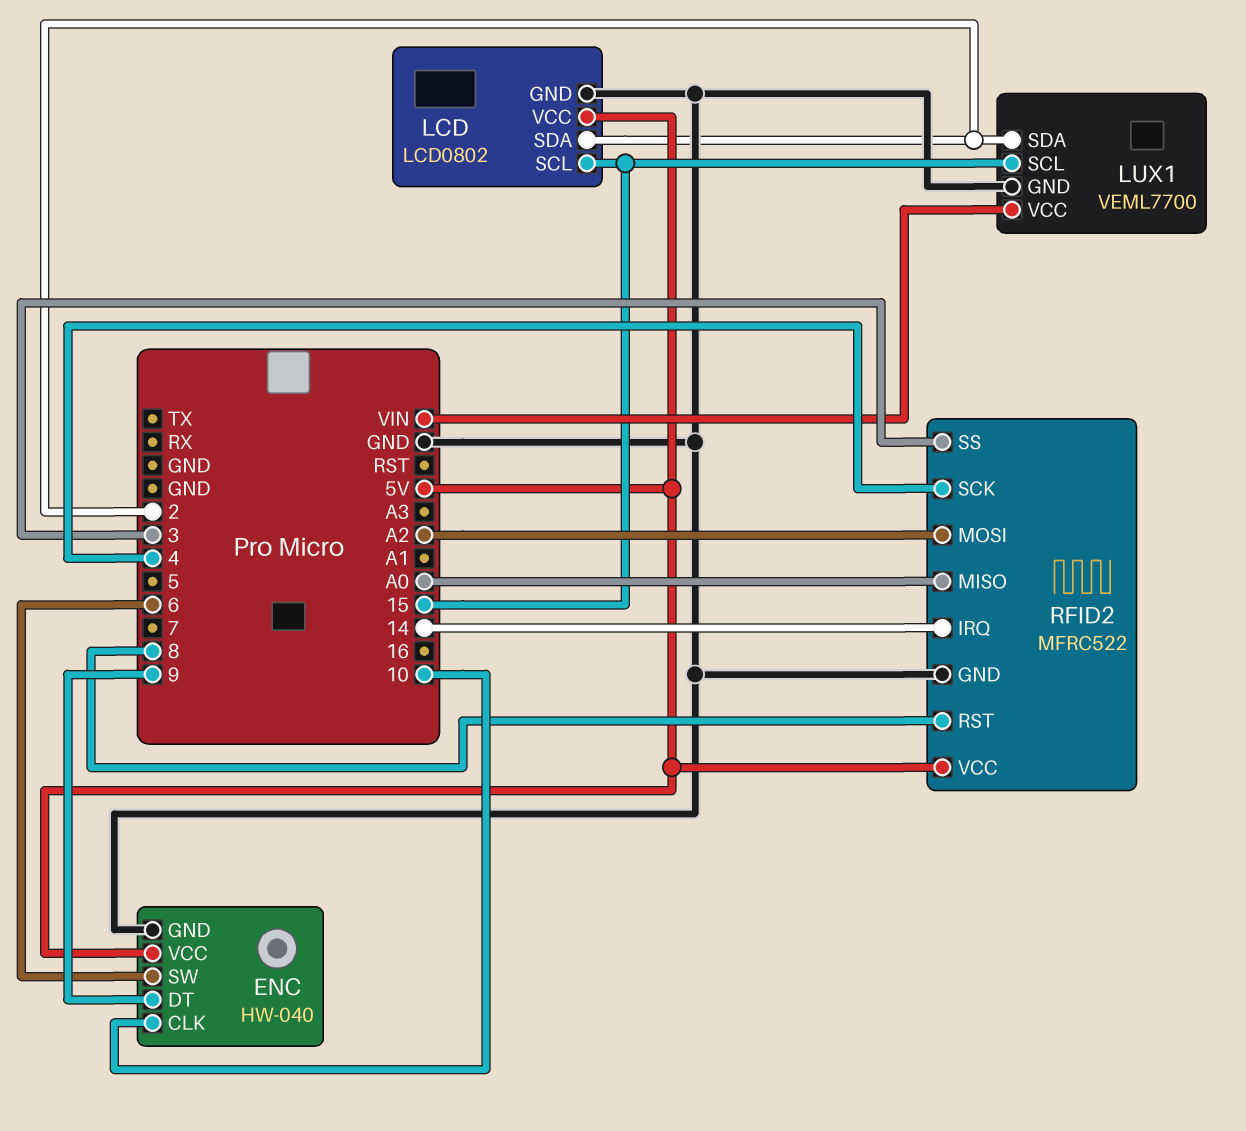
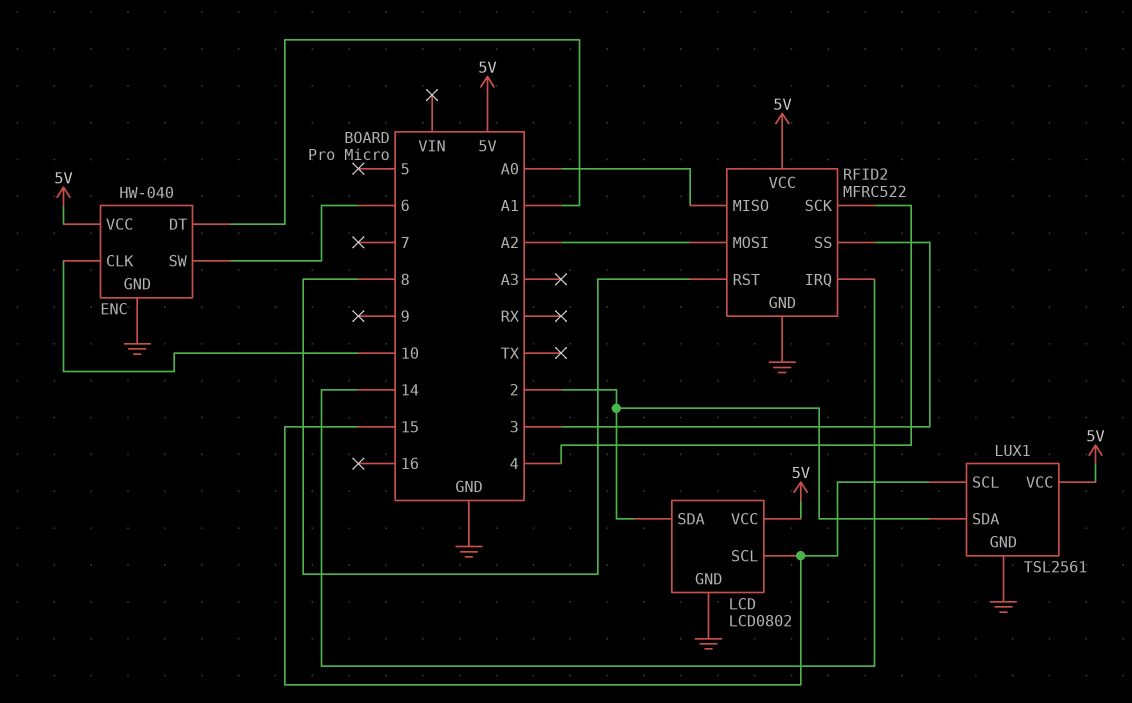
ENC pin DT: 9 -> A1
LUX1: VEML7700 -> TSL2561
LUX1 pin VCC: VIN -> 5V

